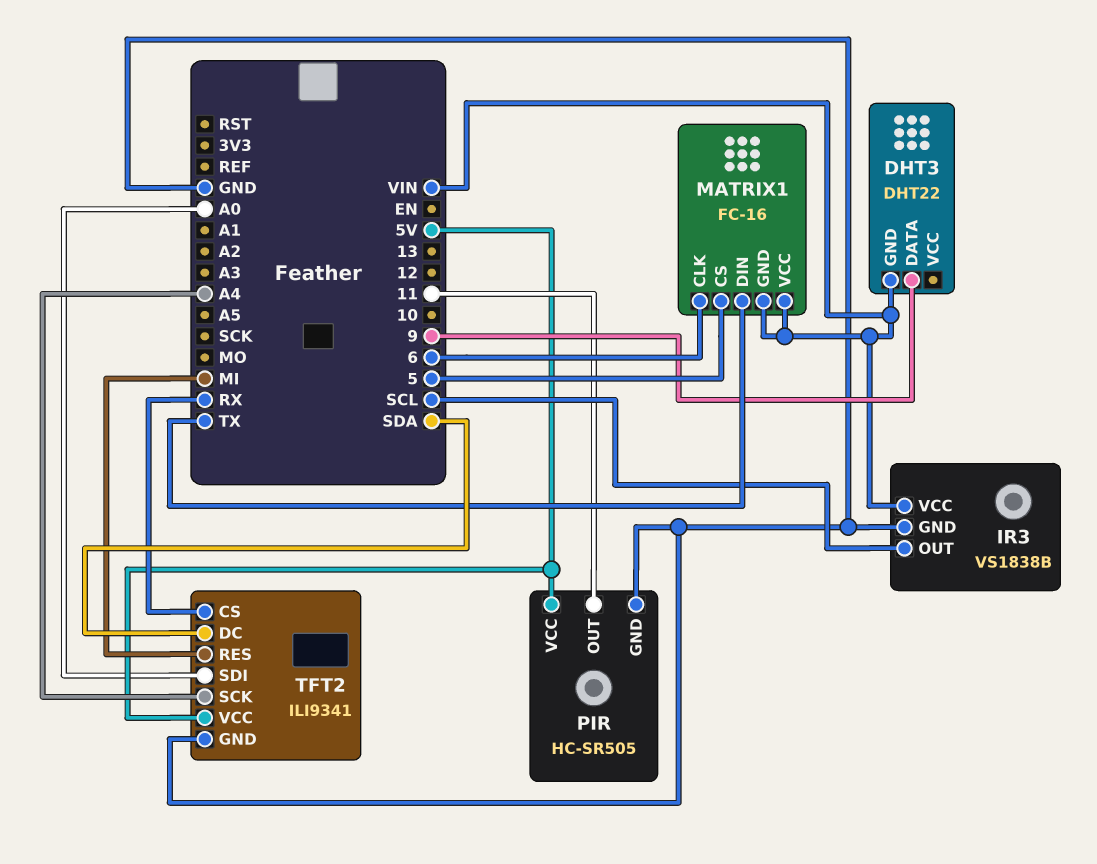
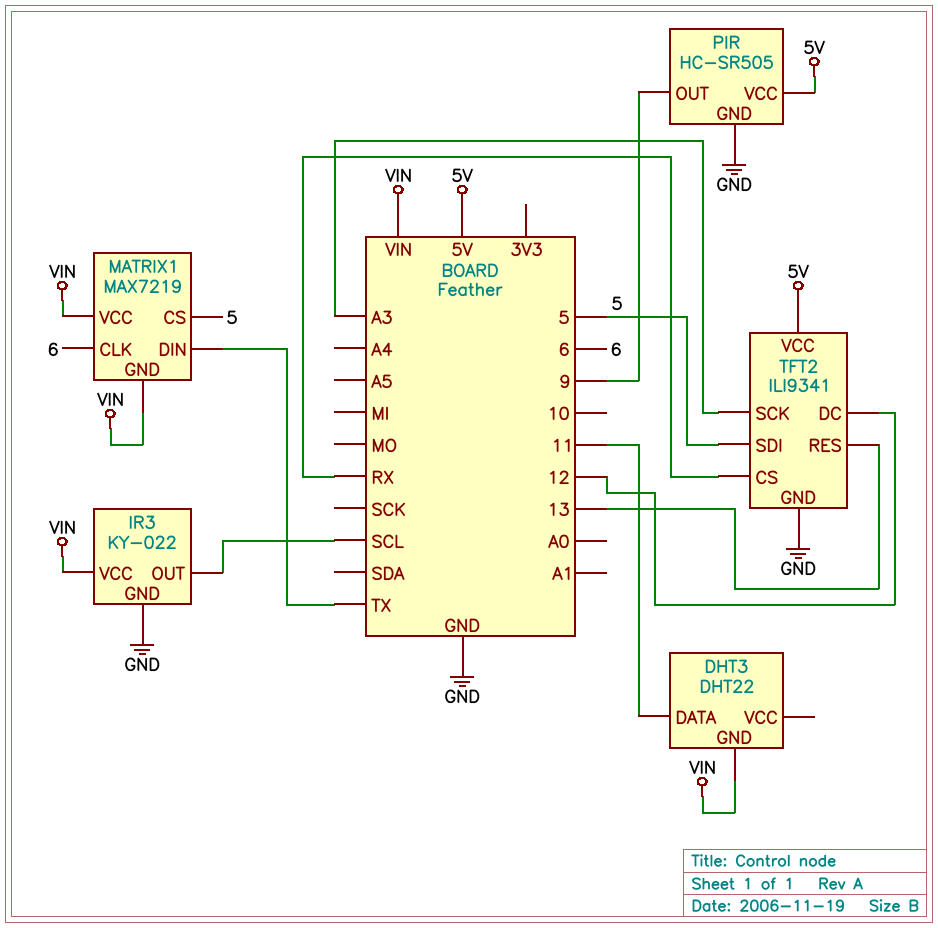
DHT3 pin DATA: 9 -> 11
IR3: VS1838B -> KY-022
MATRIX1: FC-16 -> MAX7219
PIR pin OUT: 11 -> 9
TFT2 pin DC: SDA -> 12
TFT2 pin RES: MI -> 13
TFT2 pin SCK: A4 -> A3
TFT2 pin SDI: A0 -> 5

